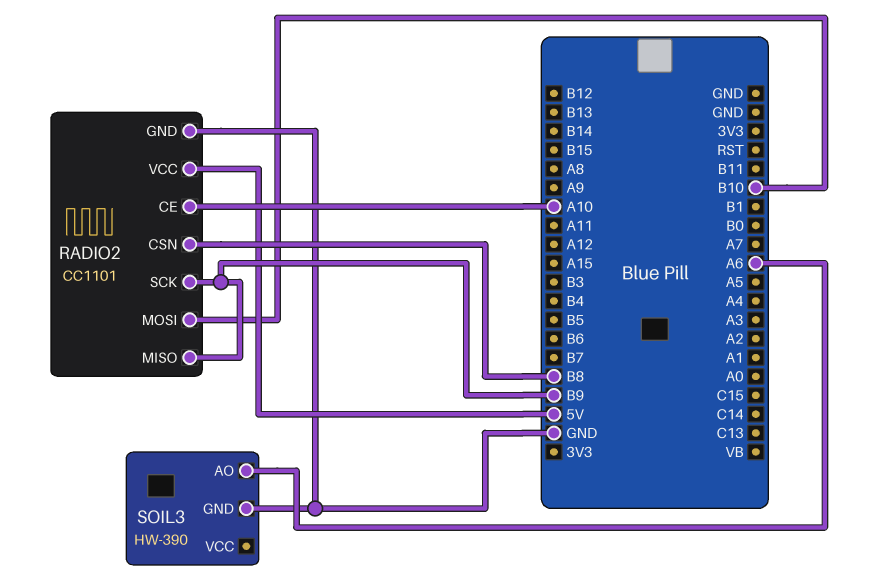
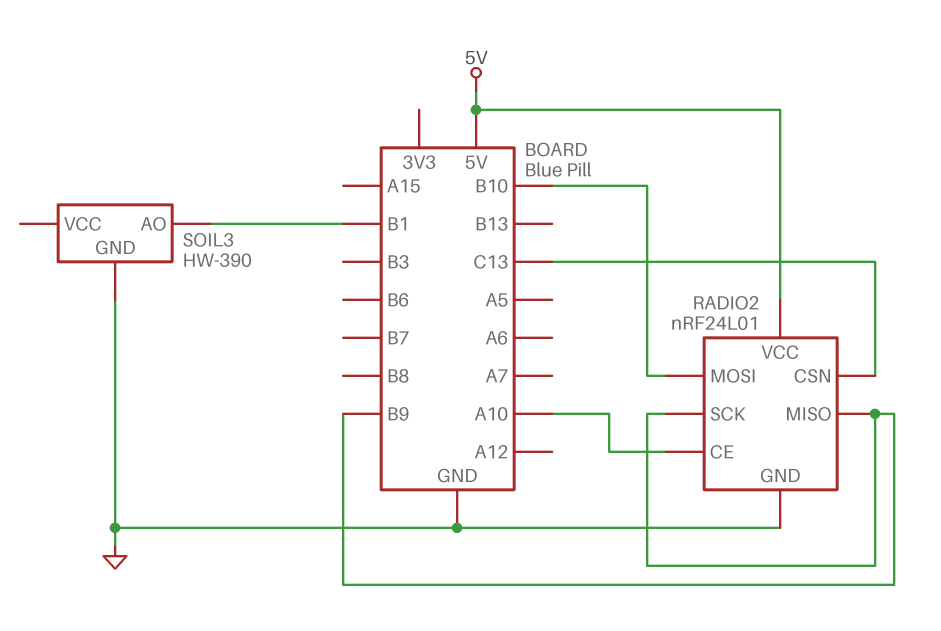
RADIO2: CC1101 -> nRF24L01
RADIO2 pin CSN: B8 -> C13
SOIL3 pin AO: A6 -> B1

